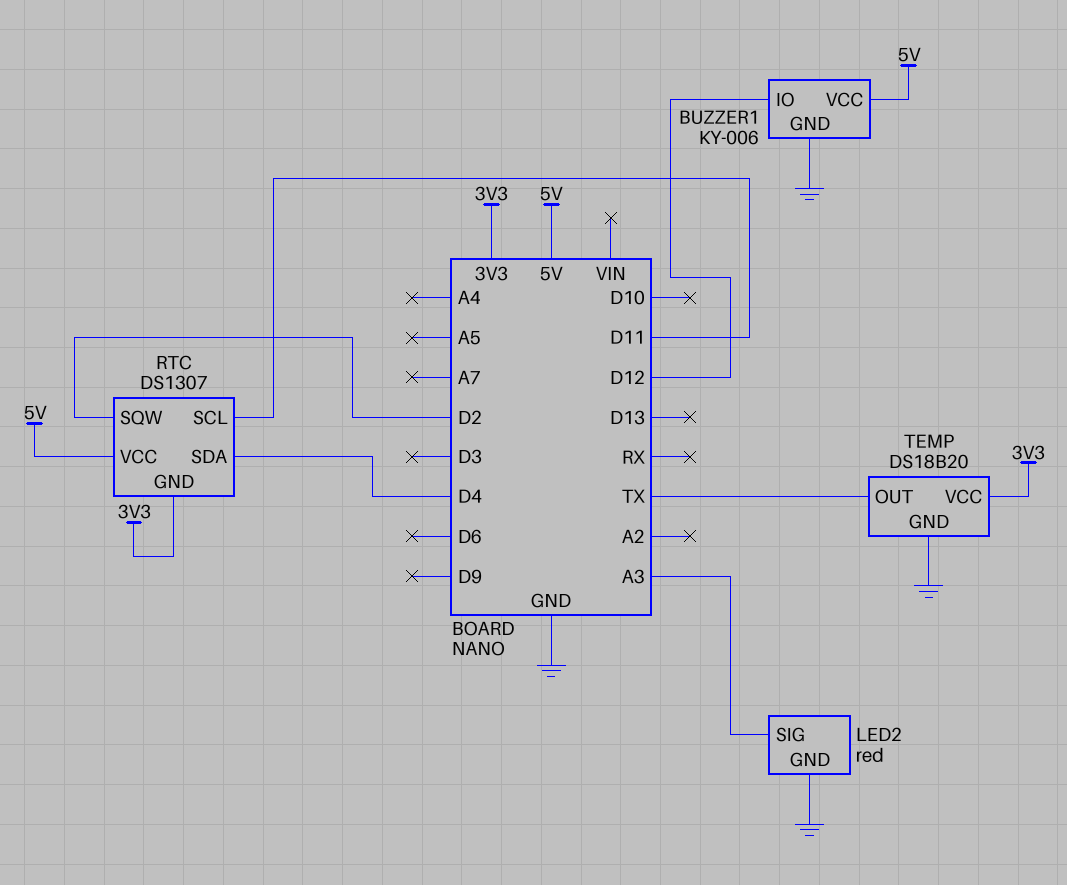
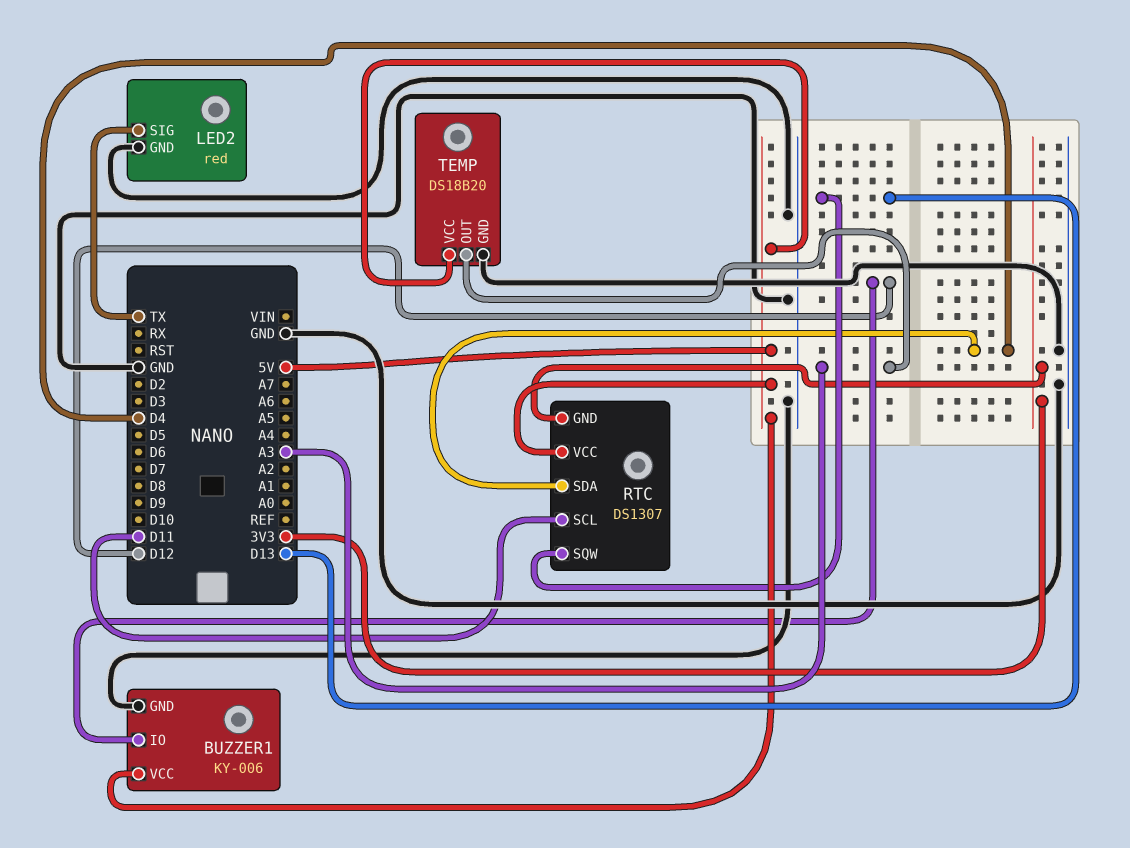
LED2 pin SIG: A3 -> TX
RTC pin SQW: D2 -> D13
TEMP pin OUT: TX -> A3
TEMP pin VCC: 3V3 -> 5V

